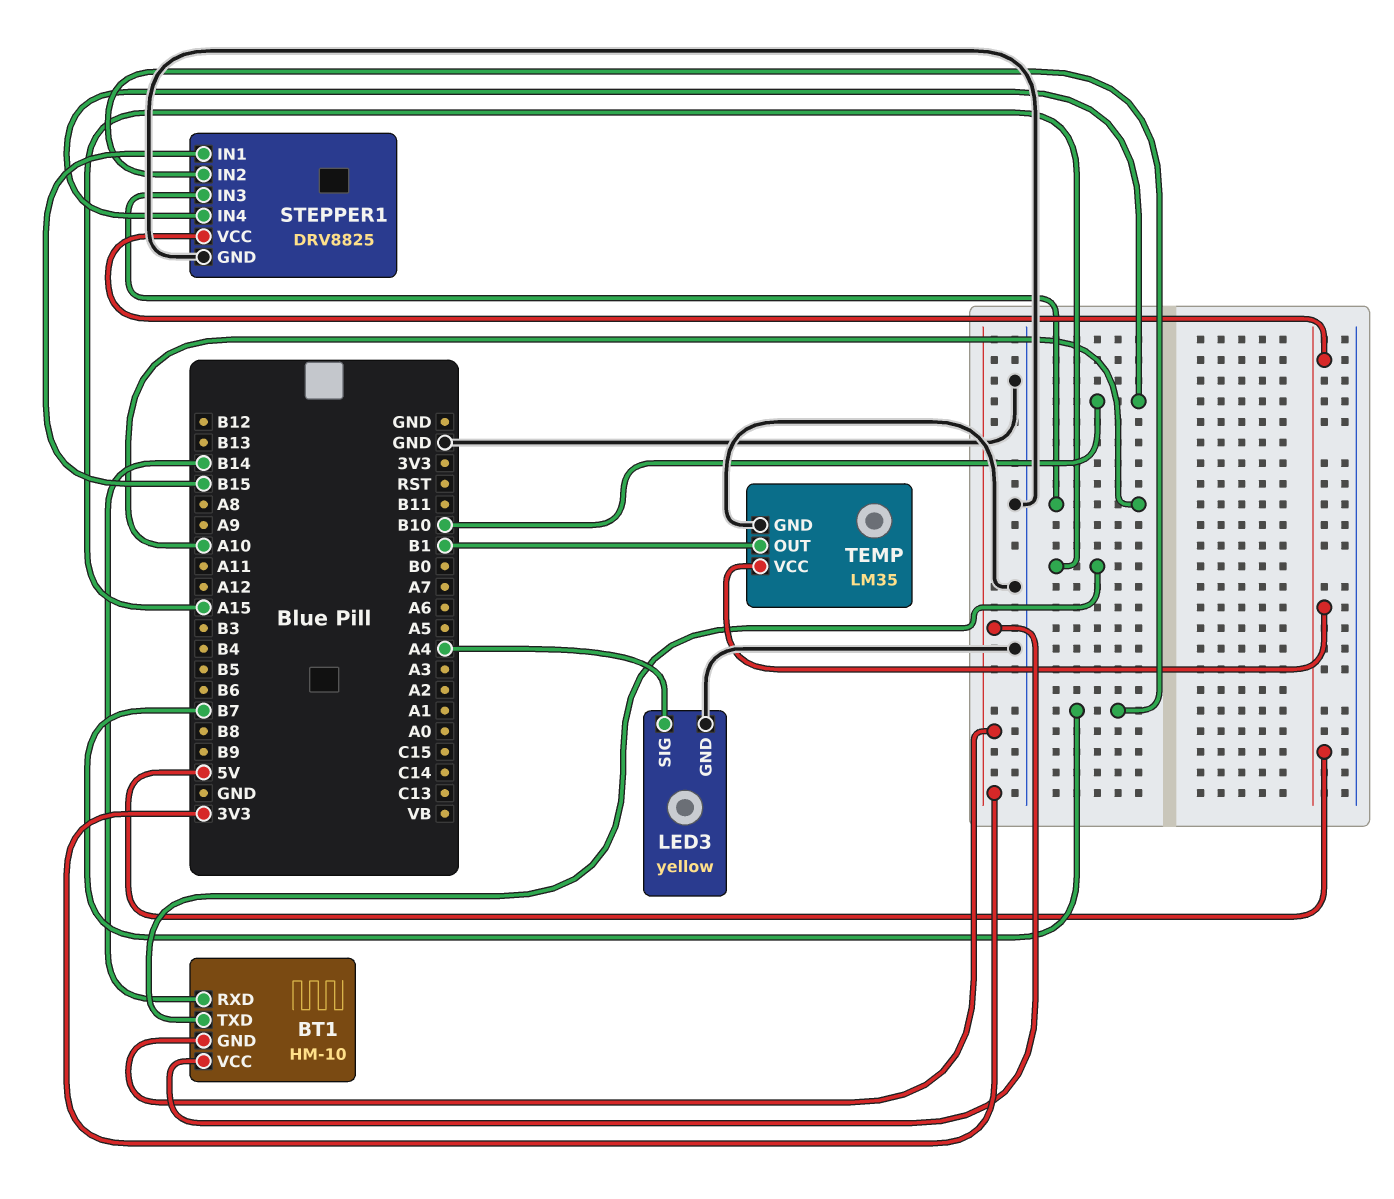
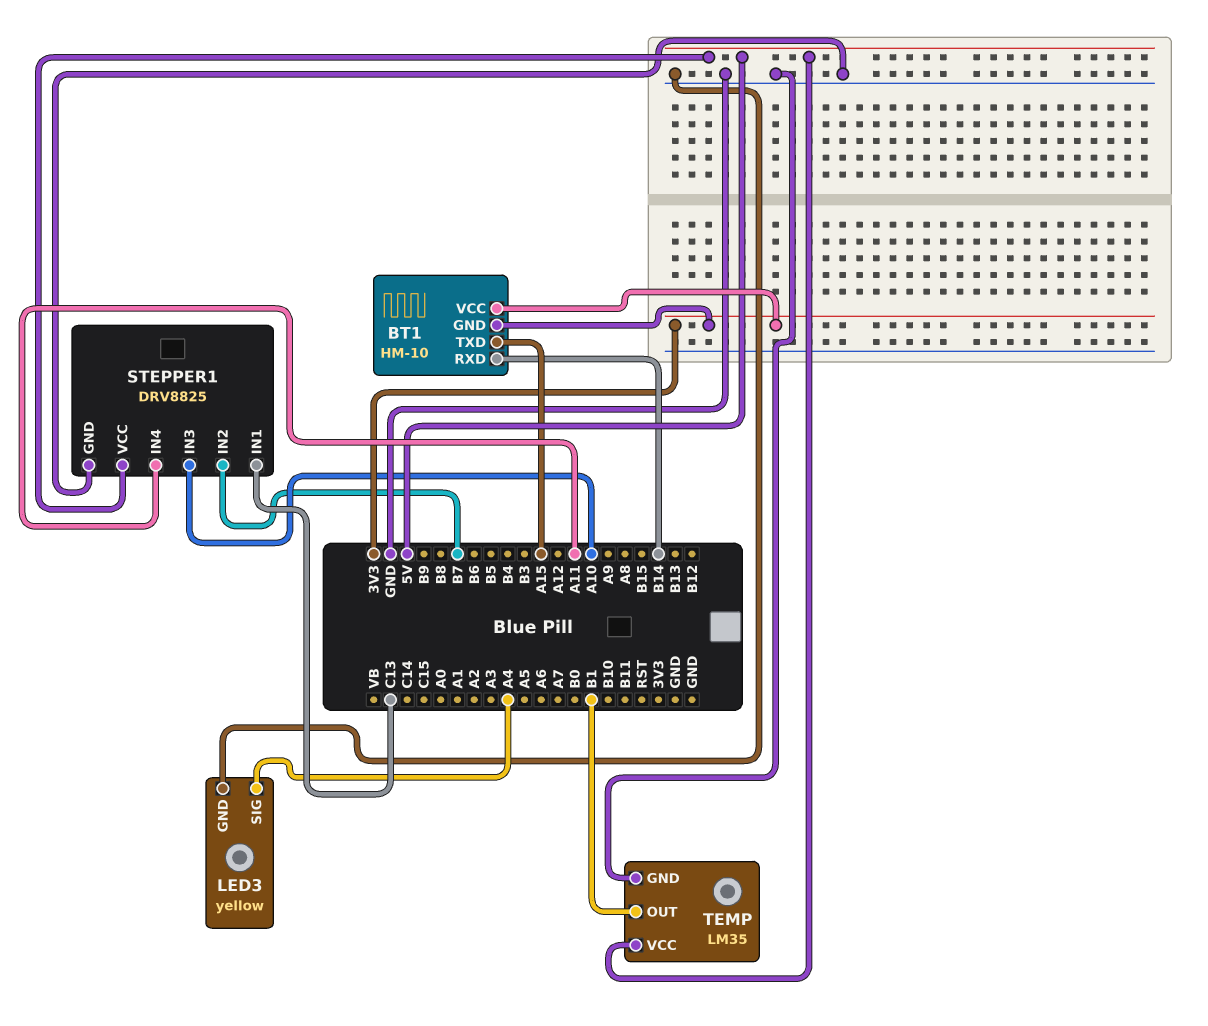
STEPPER1 pin IN1: B15 -> C13
STEPPER1 pin IN4: B10 -> A11

